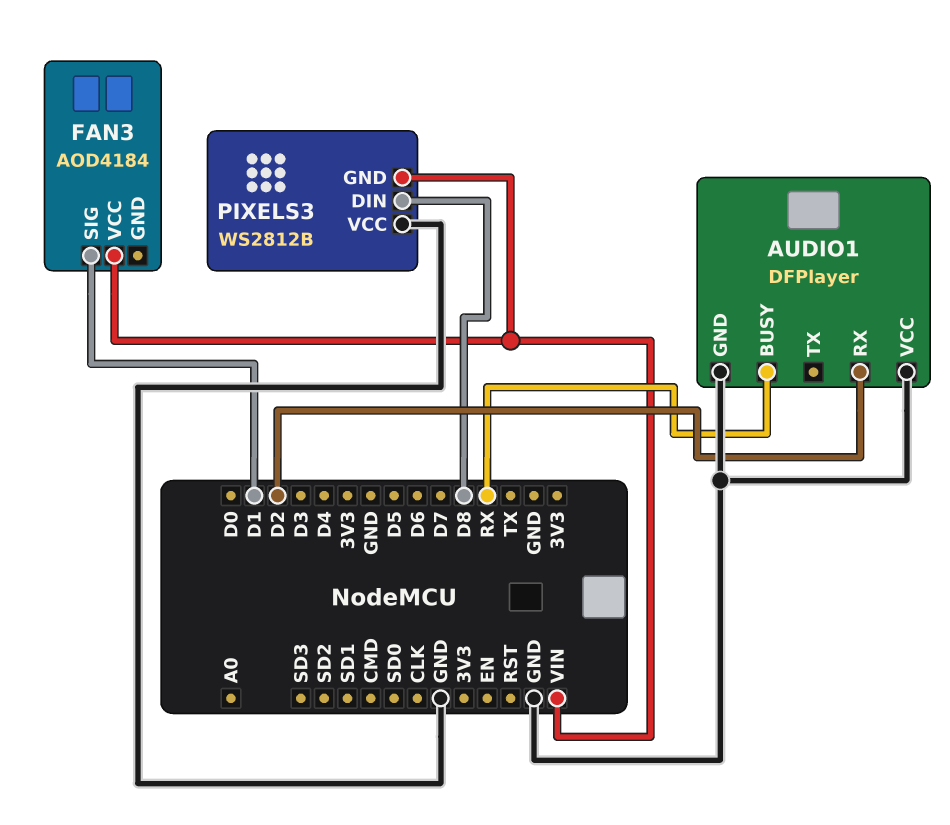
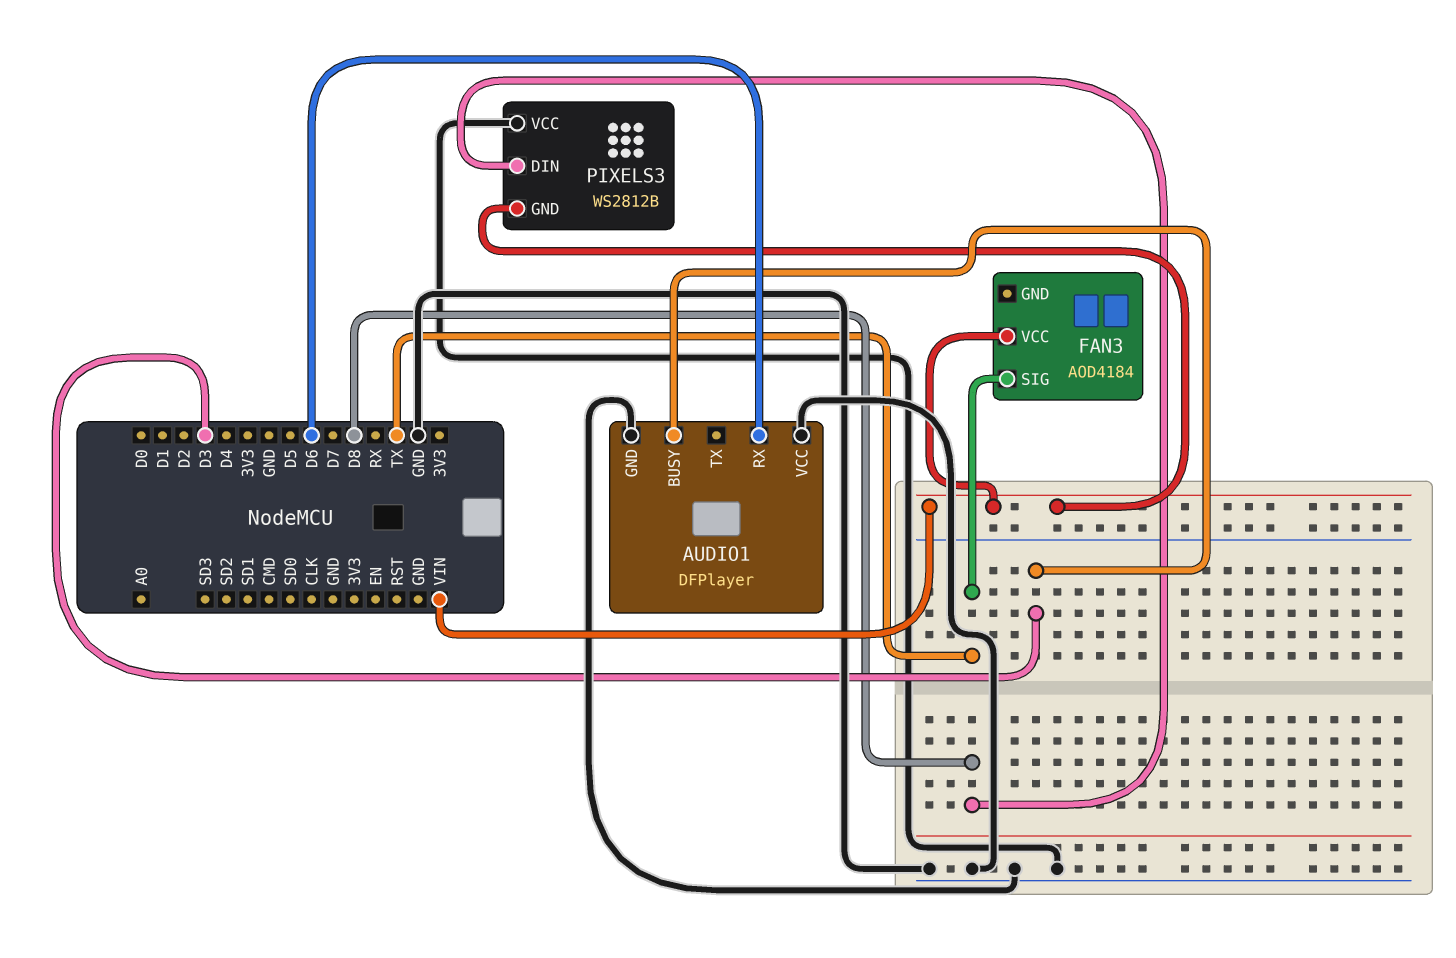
AUDIO1 pin BUSY: RX -> D3
AUDIO1 pin RX: D2 -> D6
FAN3 pin SIG: D1 -> TX

